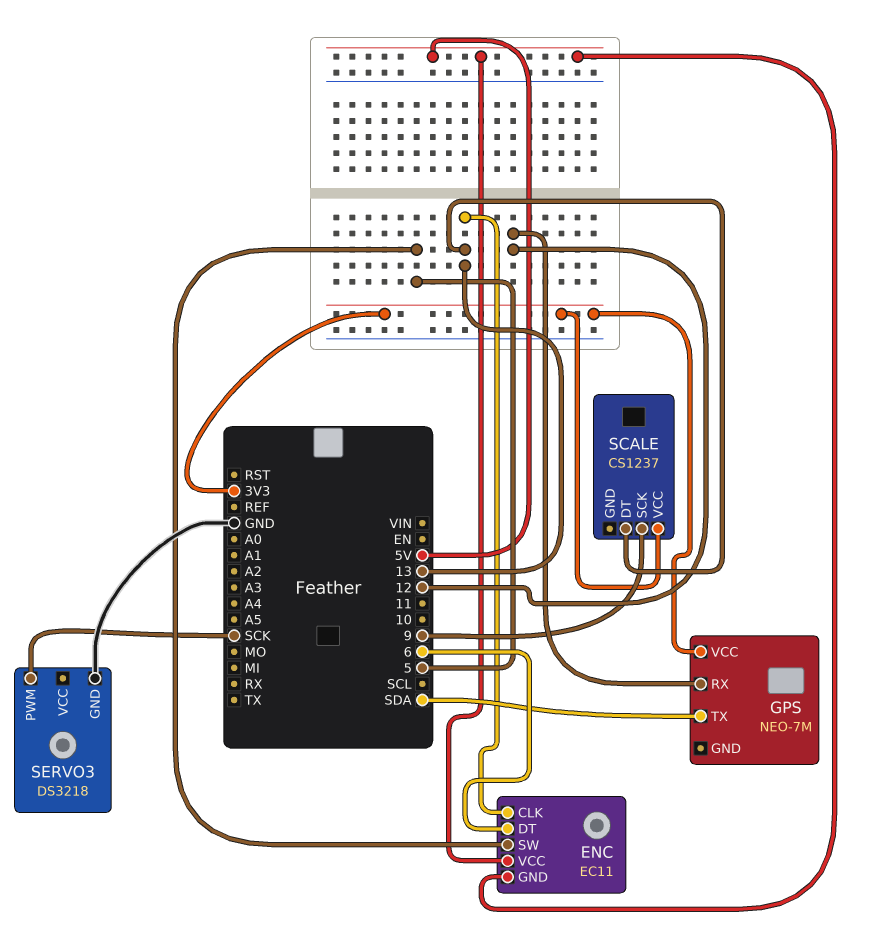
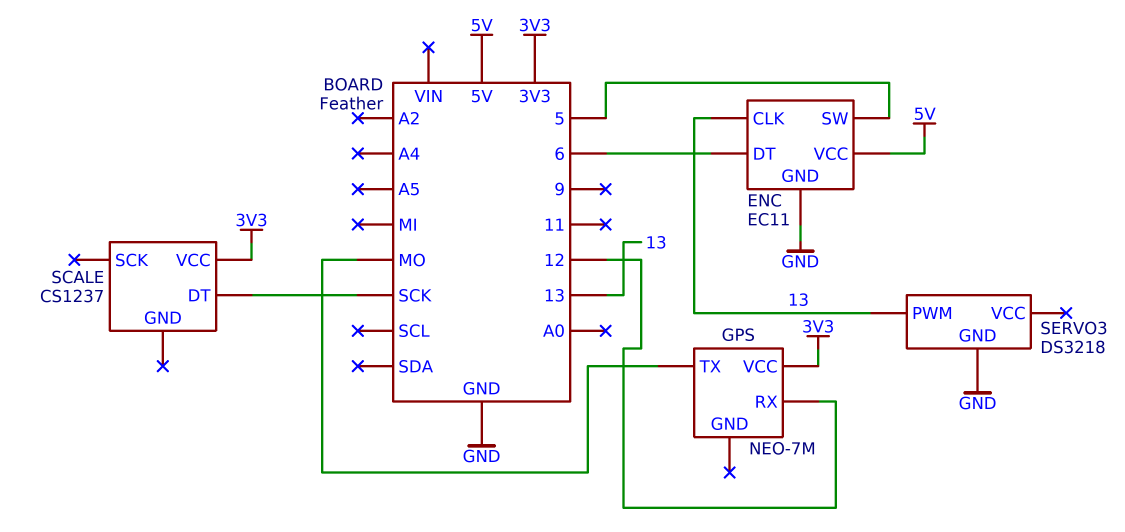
ENC pin GND: 5V -> GND
GPS pin TX: SDA -> MO
SCALE pin DT: 13 -> SCK
SCALE pin SCK: 9 -> none
SERVO3 pin PWM: SCK -> 13

